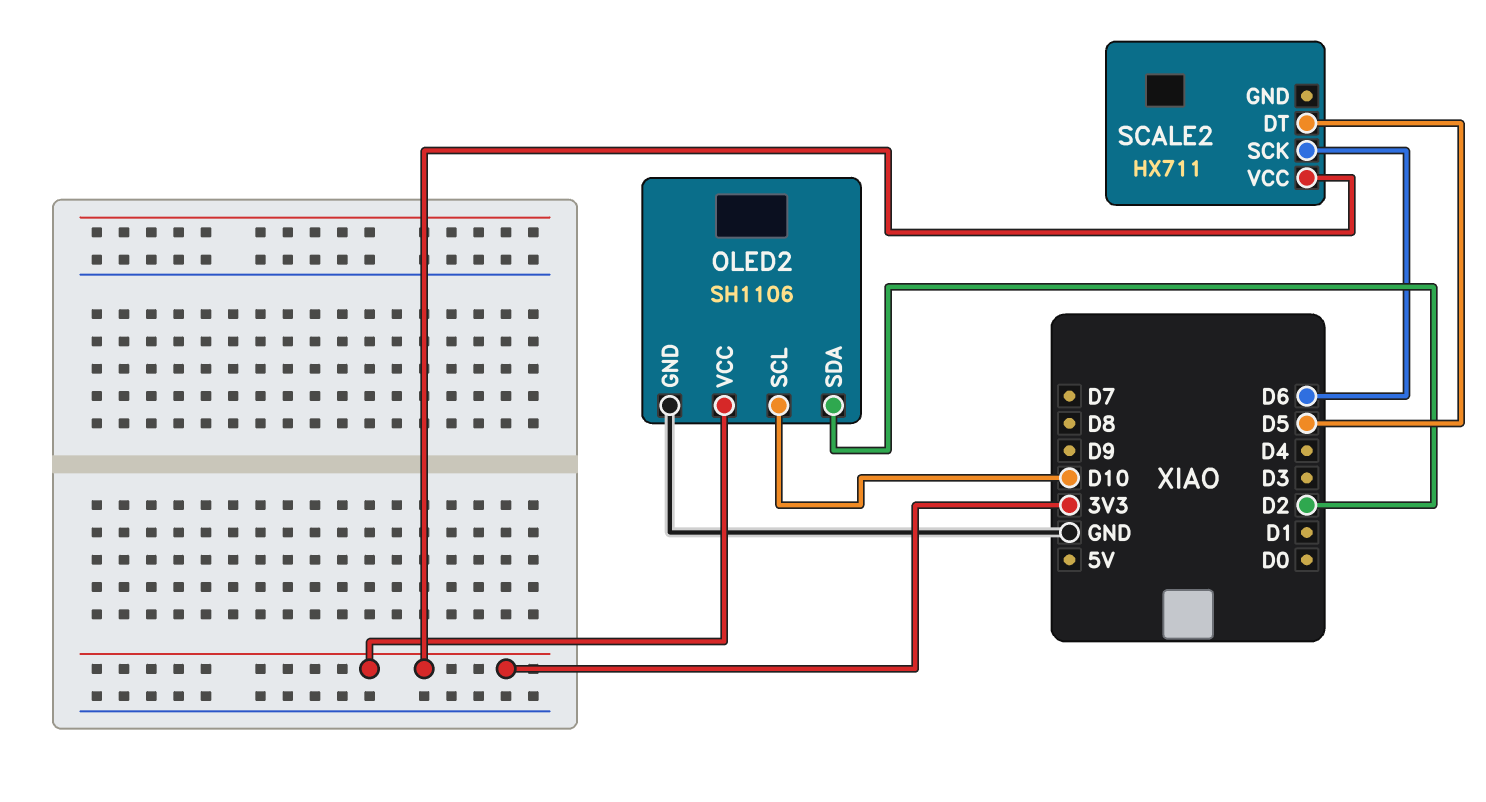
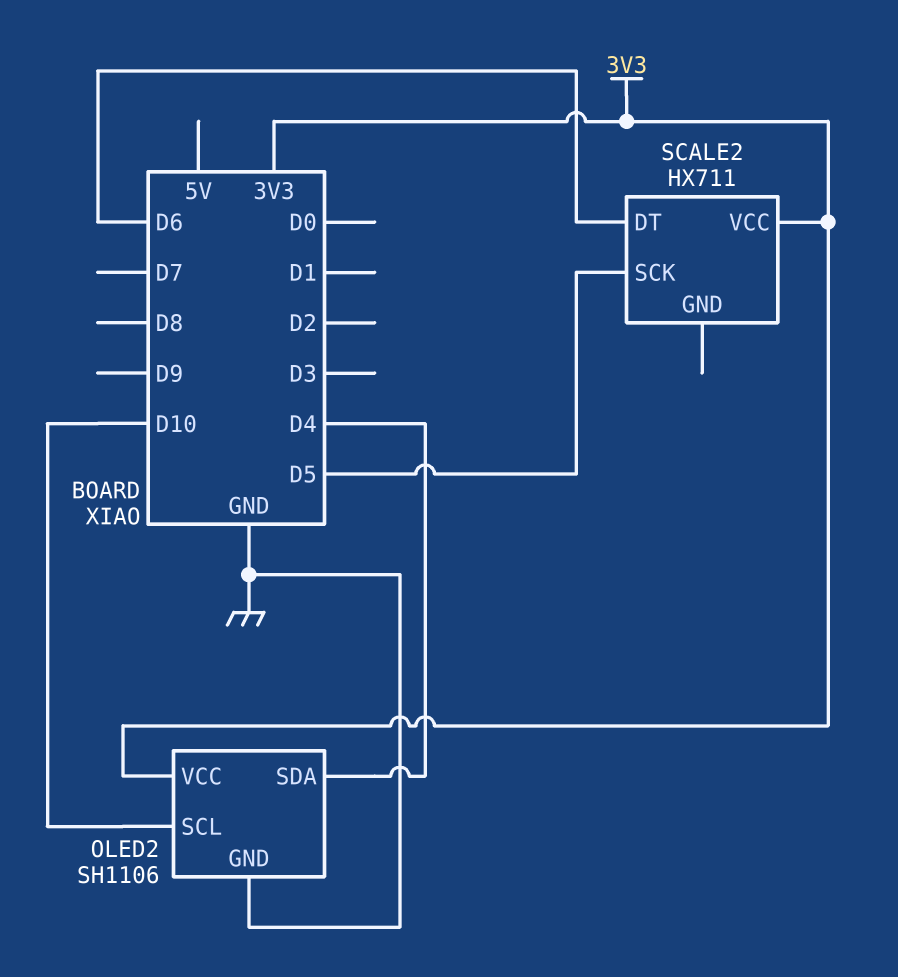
OLED2 pin SDA: D2 -> D4
SCALE2 pin DT: D5 -> D6
SCALE2 pin SCK: D6 -> D5

